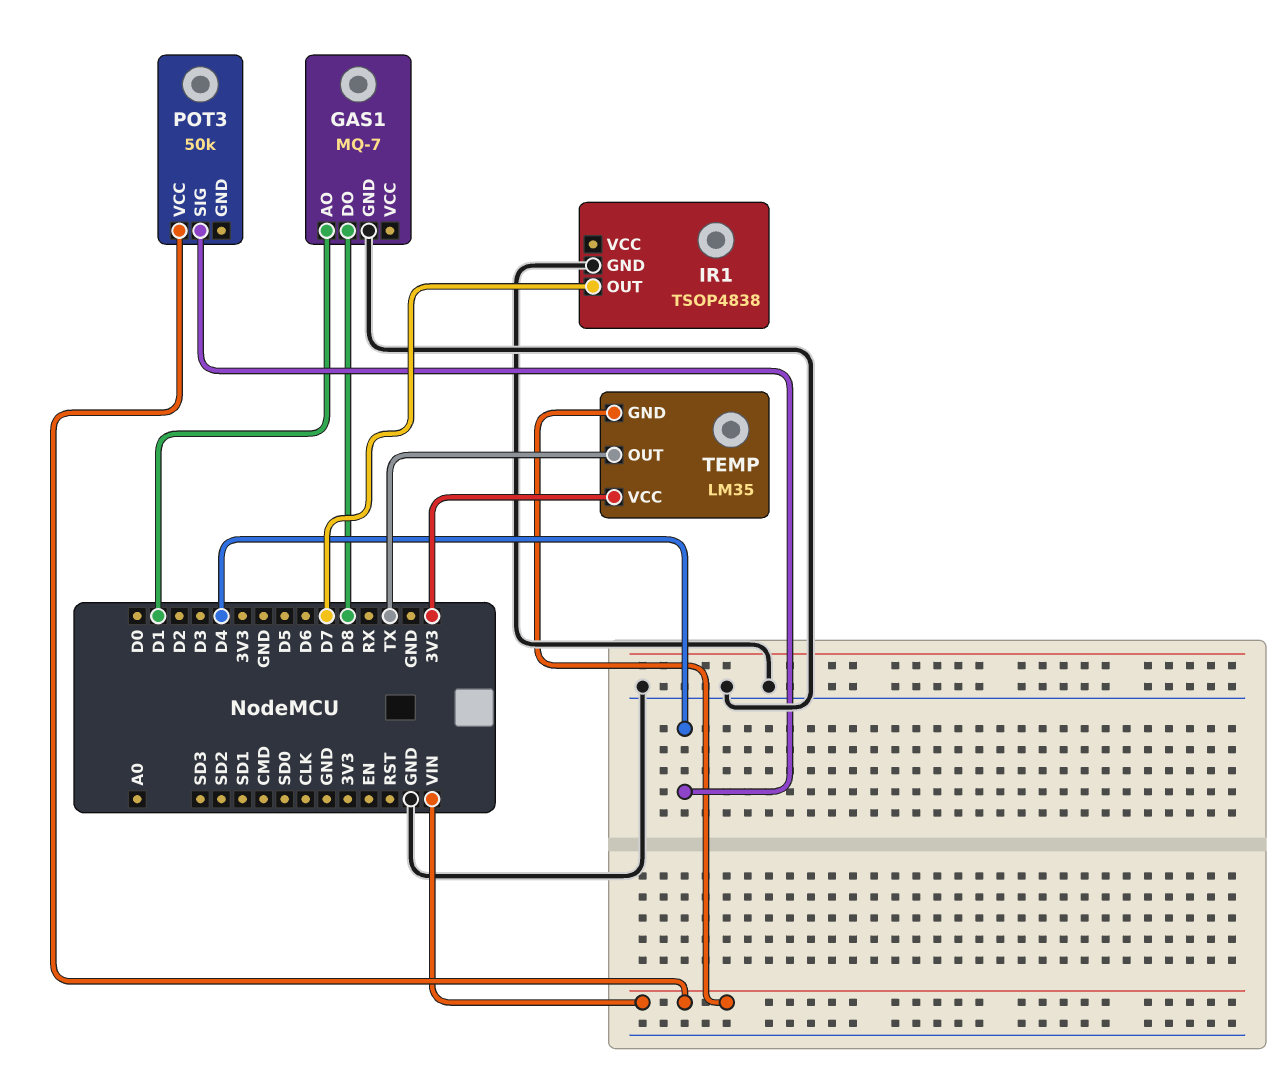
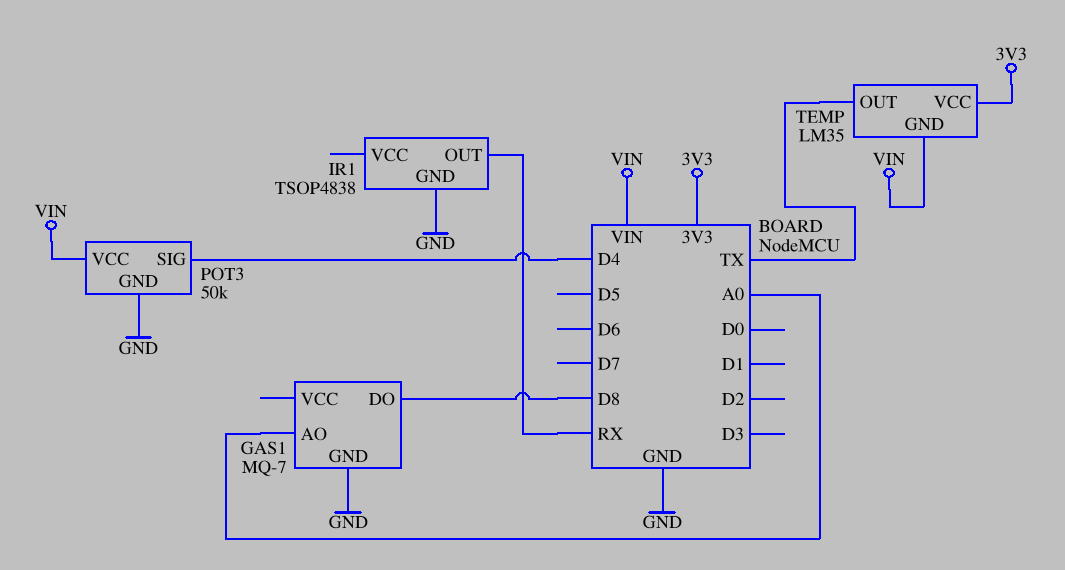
GAS1 pin AO: D1 -> A0
IR1 pin OUT: D7 -> RX
POT3 pin GND: none -> GND

